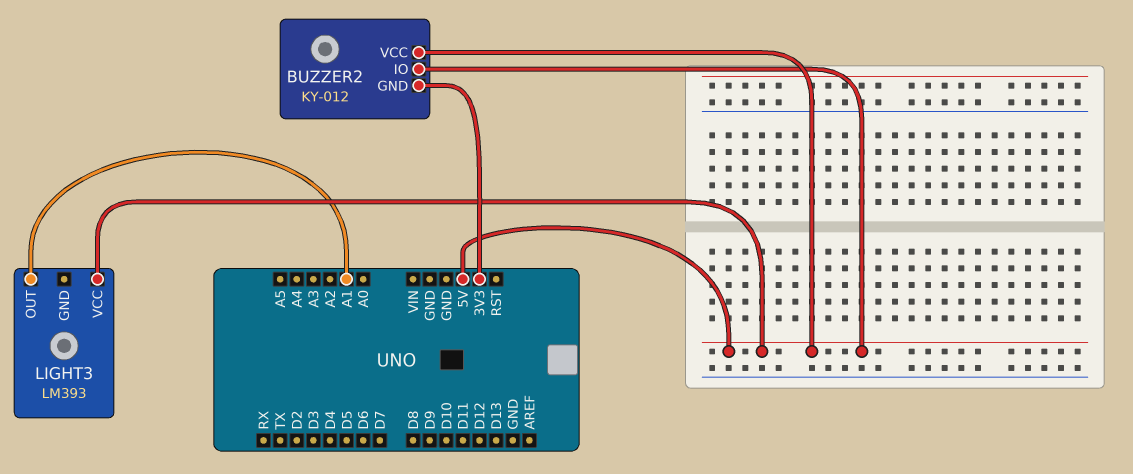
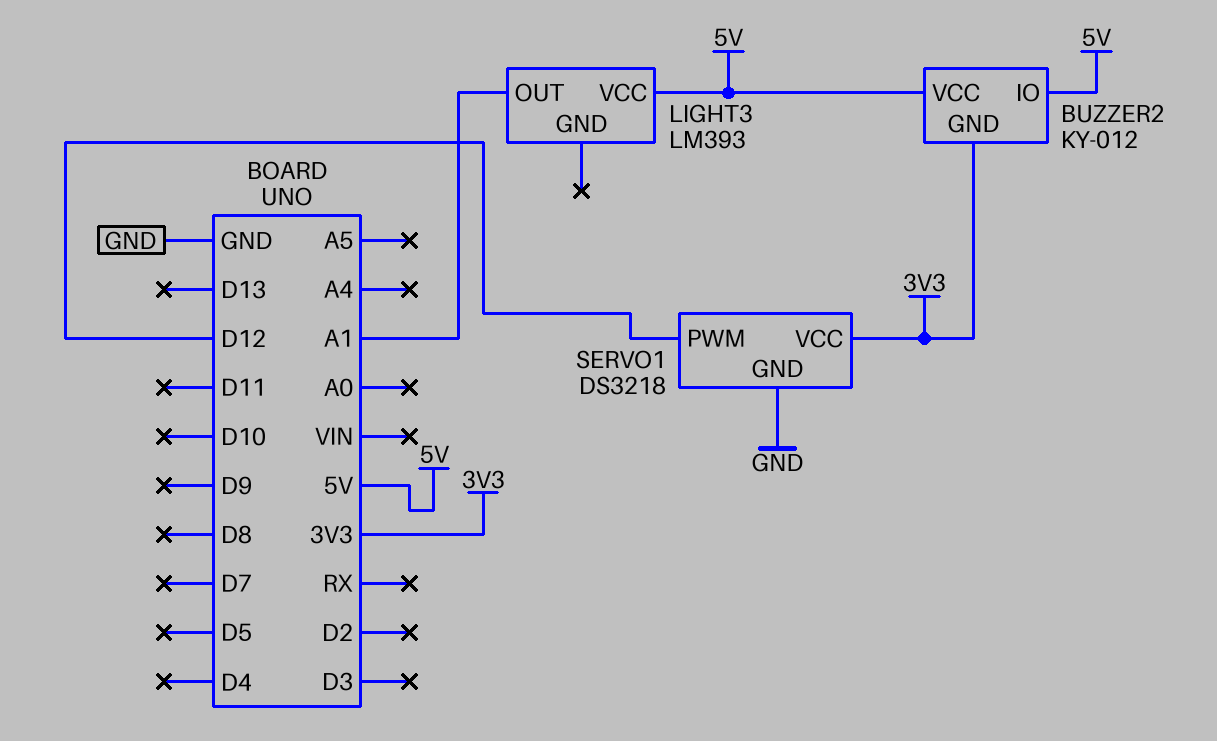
SERVO1: none -> DS3218
SERVO1 pin GND: none -> GND
SERVO1 pin PWM: none -> D12
SERVO1 pin VCC: none -> 3V3

